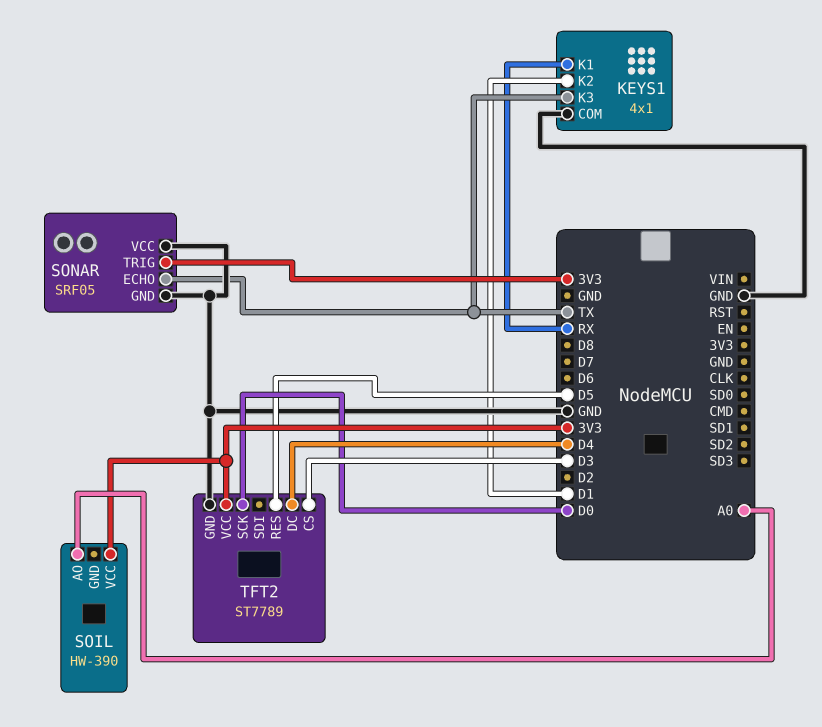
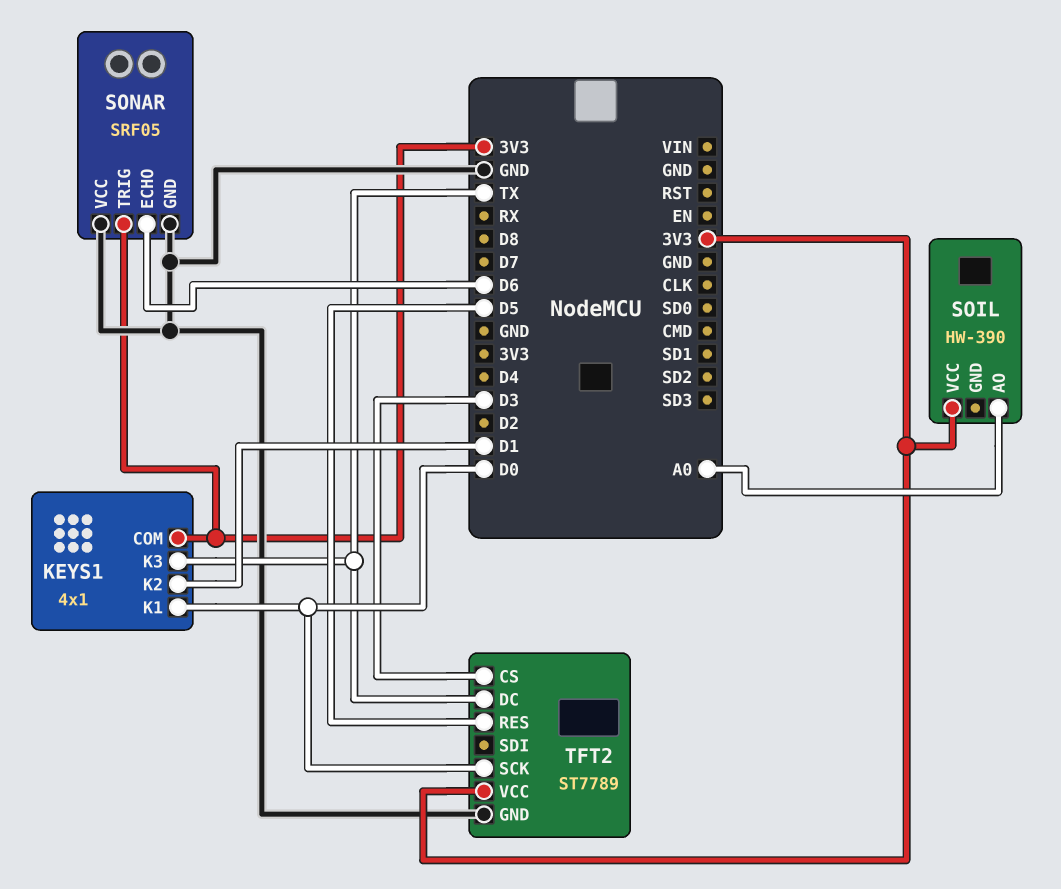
KEYS1 pin COM: GND -> 3V3
KEYS1 pin K1: RX -> D0
SONAR pin ECHO: TX -> D6
TFT2 pin DC: D4 -> TX

